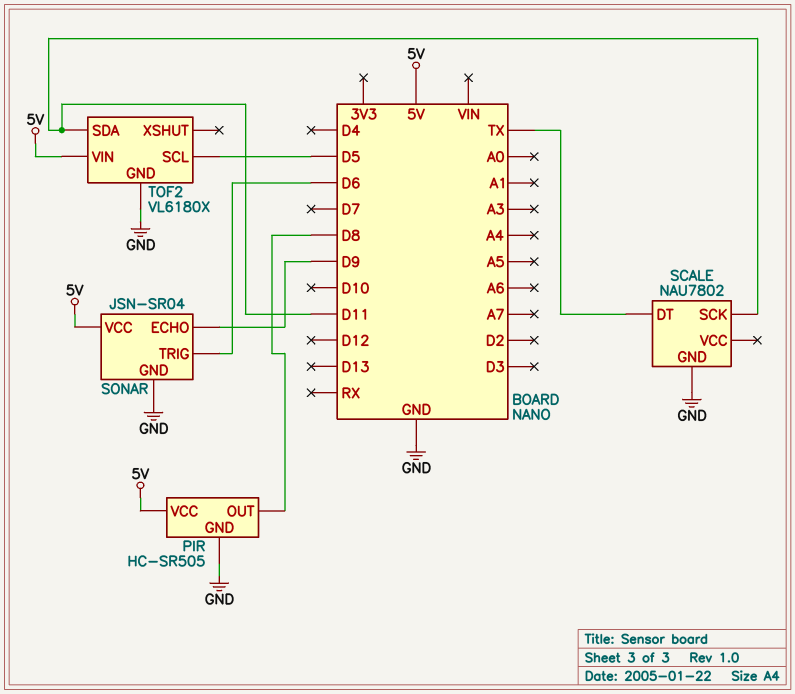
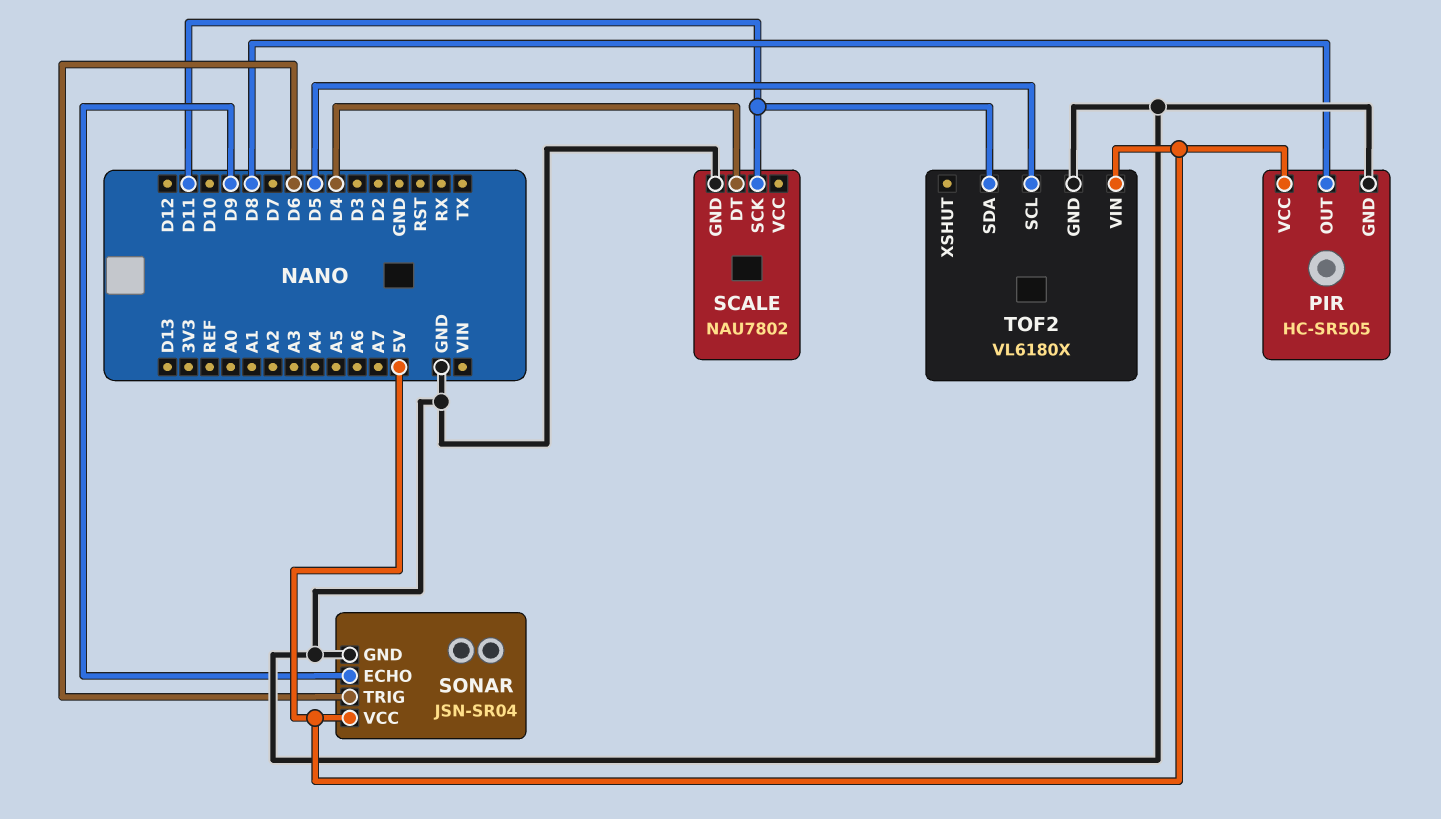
SCALE pin DT: TX -> D4

